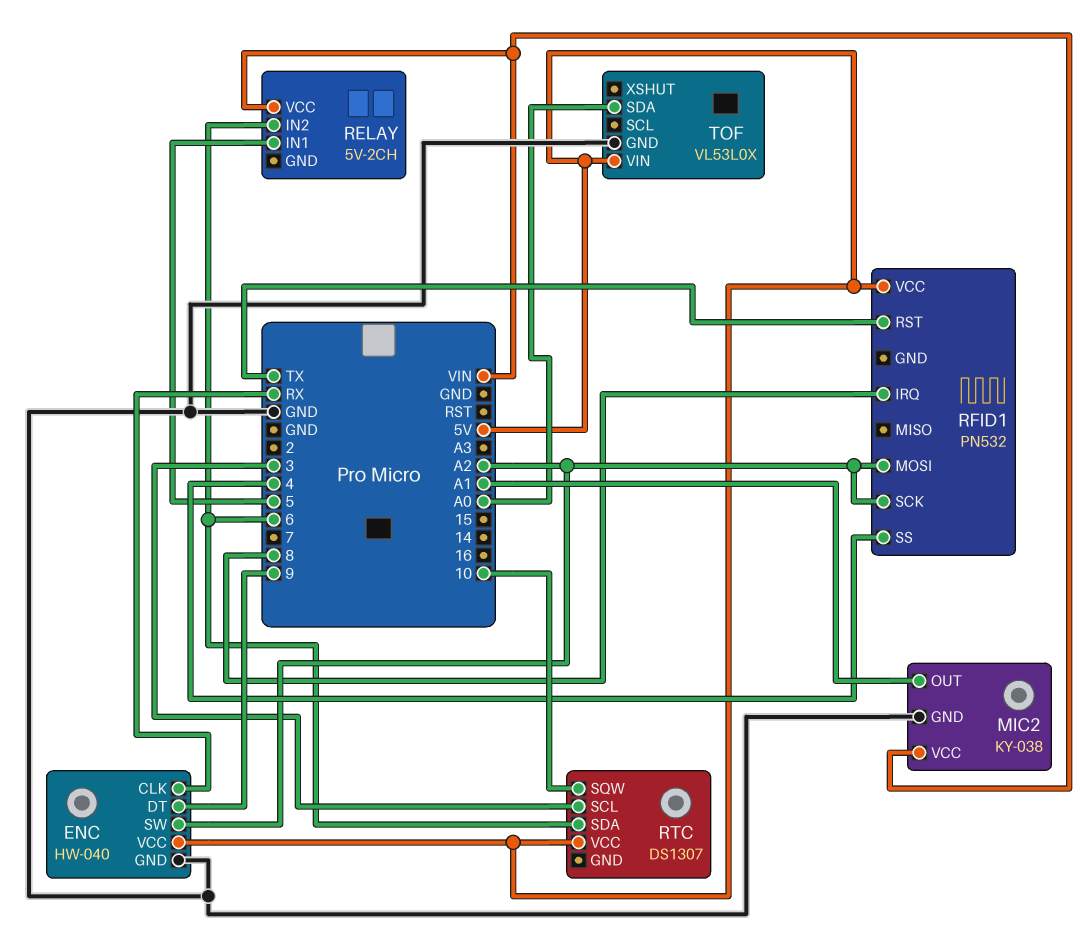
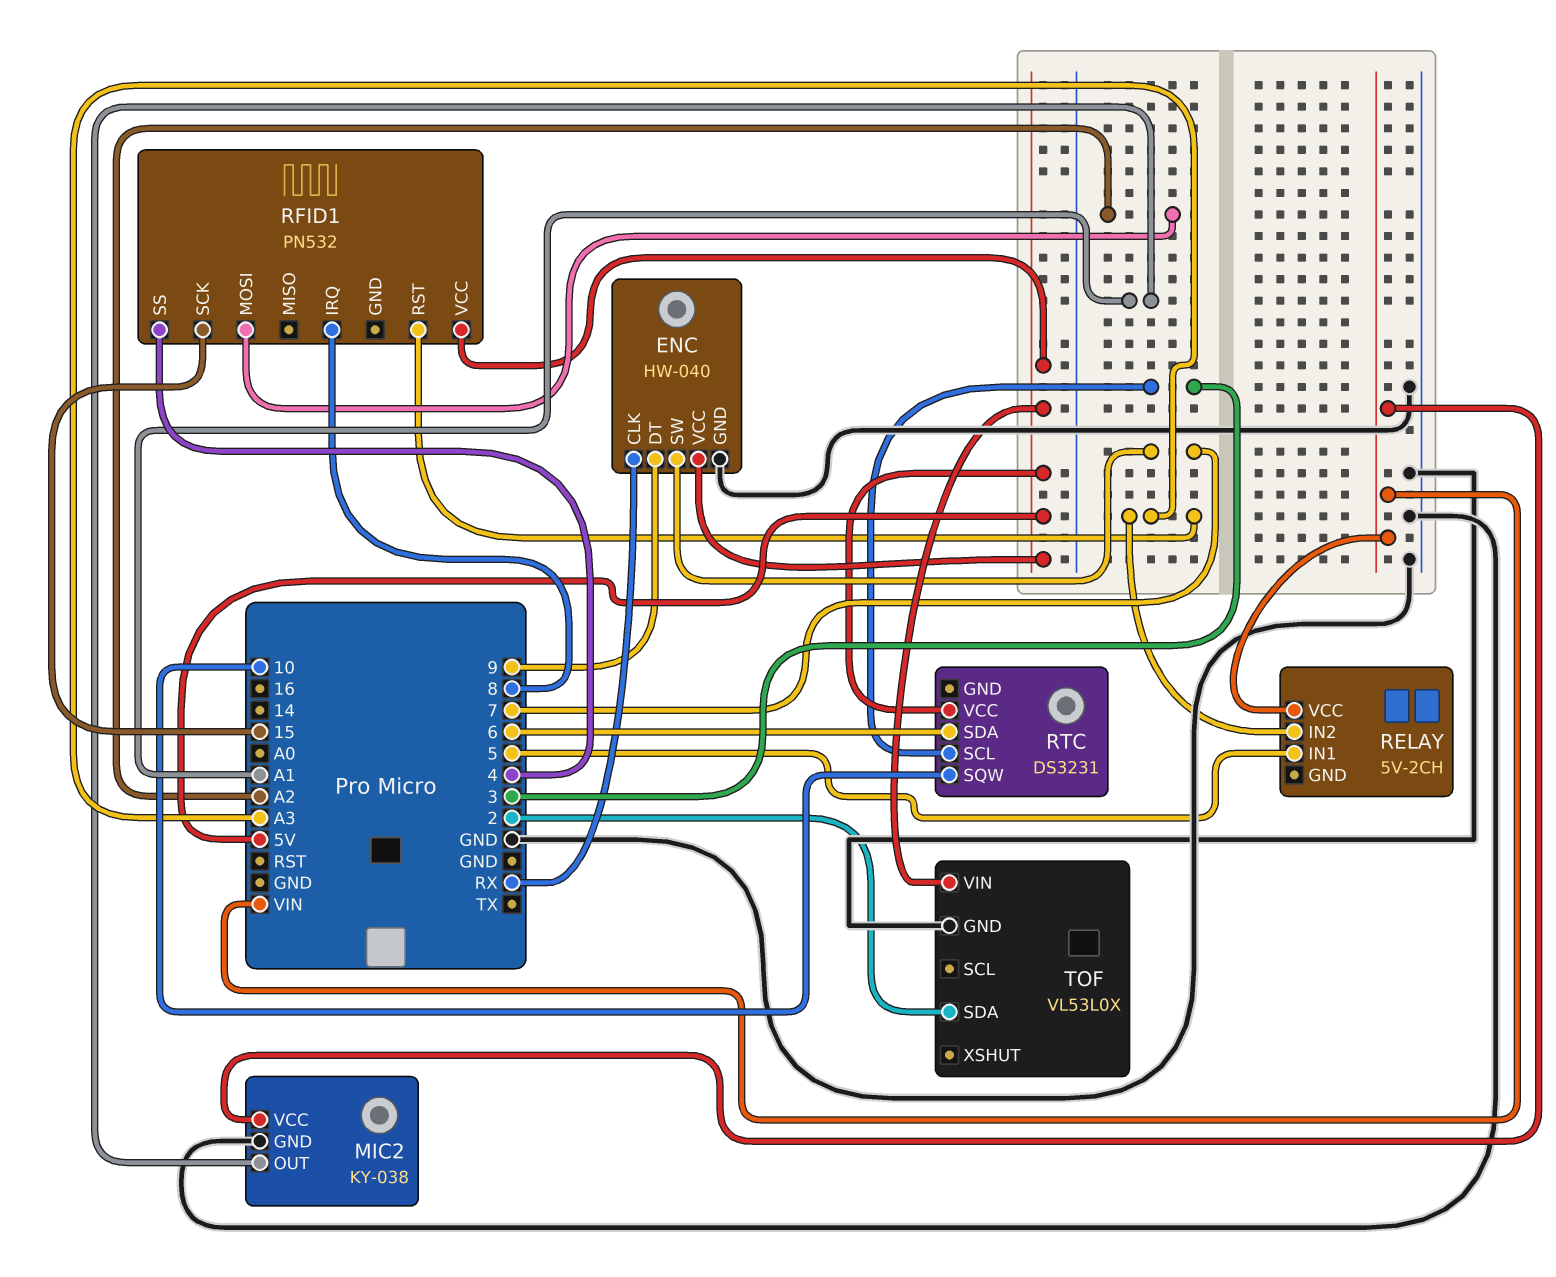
ENC pin SW: A2 -> 7
RELAY pin IN2: 6 -> A3
RFID1 pin RST: TX -> A3
RFID1 pin SCK: A2 -> 15
RTC: DS1307 -> DS3231
TOF pin SDA: A0 -> 2

